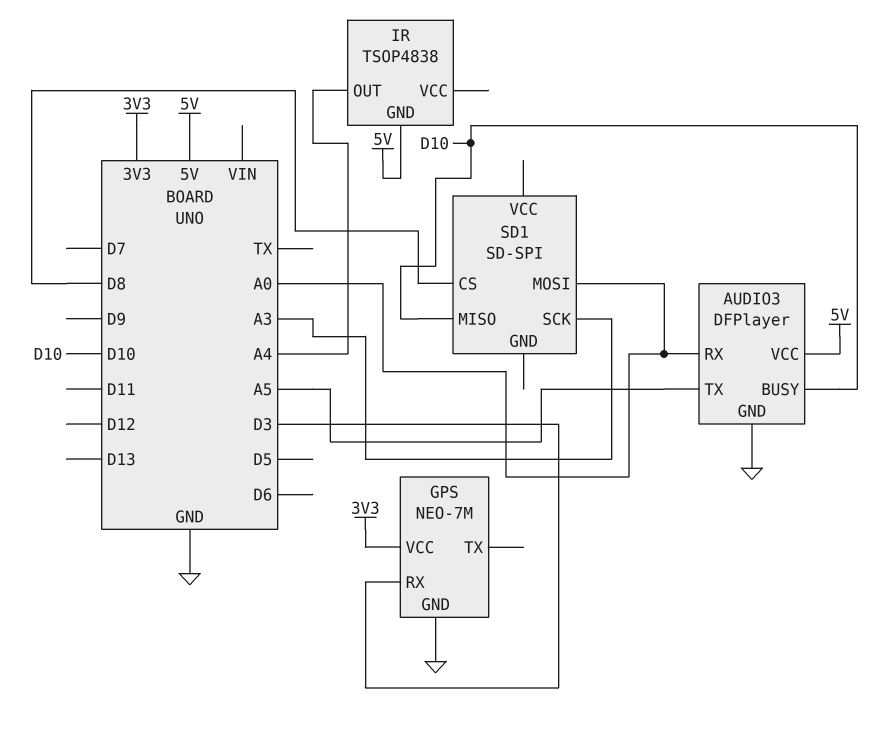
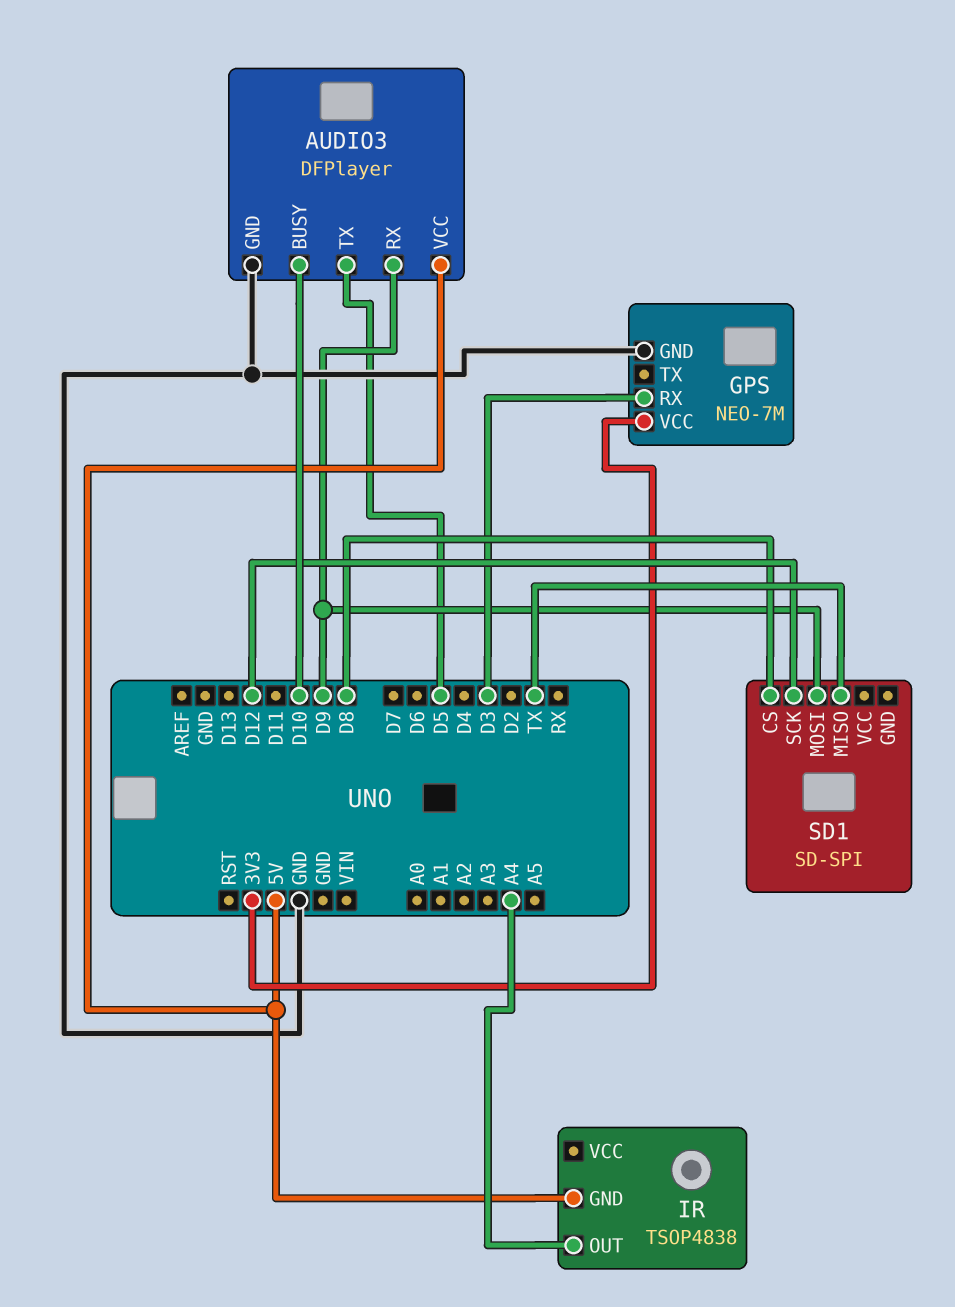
AUDIO3 pin RX: A0 -> D9
AUDIO3 pin TX: A5 -> D5
SD1 pin MISO: D10 -> TX
SD1 pin MOSI: A0 -> D9
SD1 pin SCK: A3 -> D12

